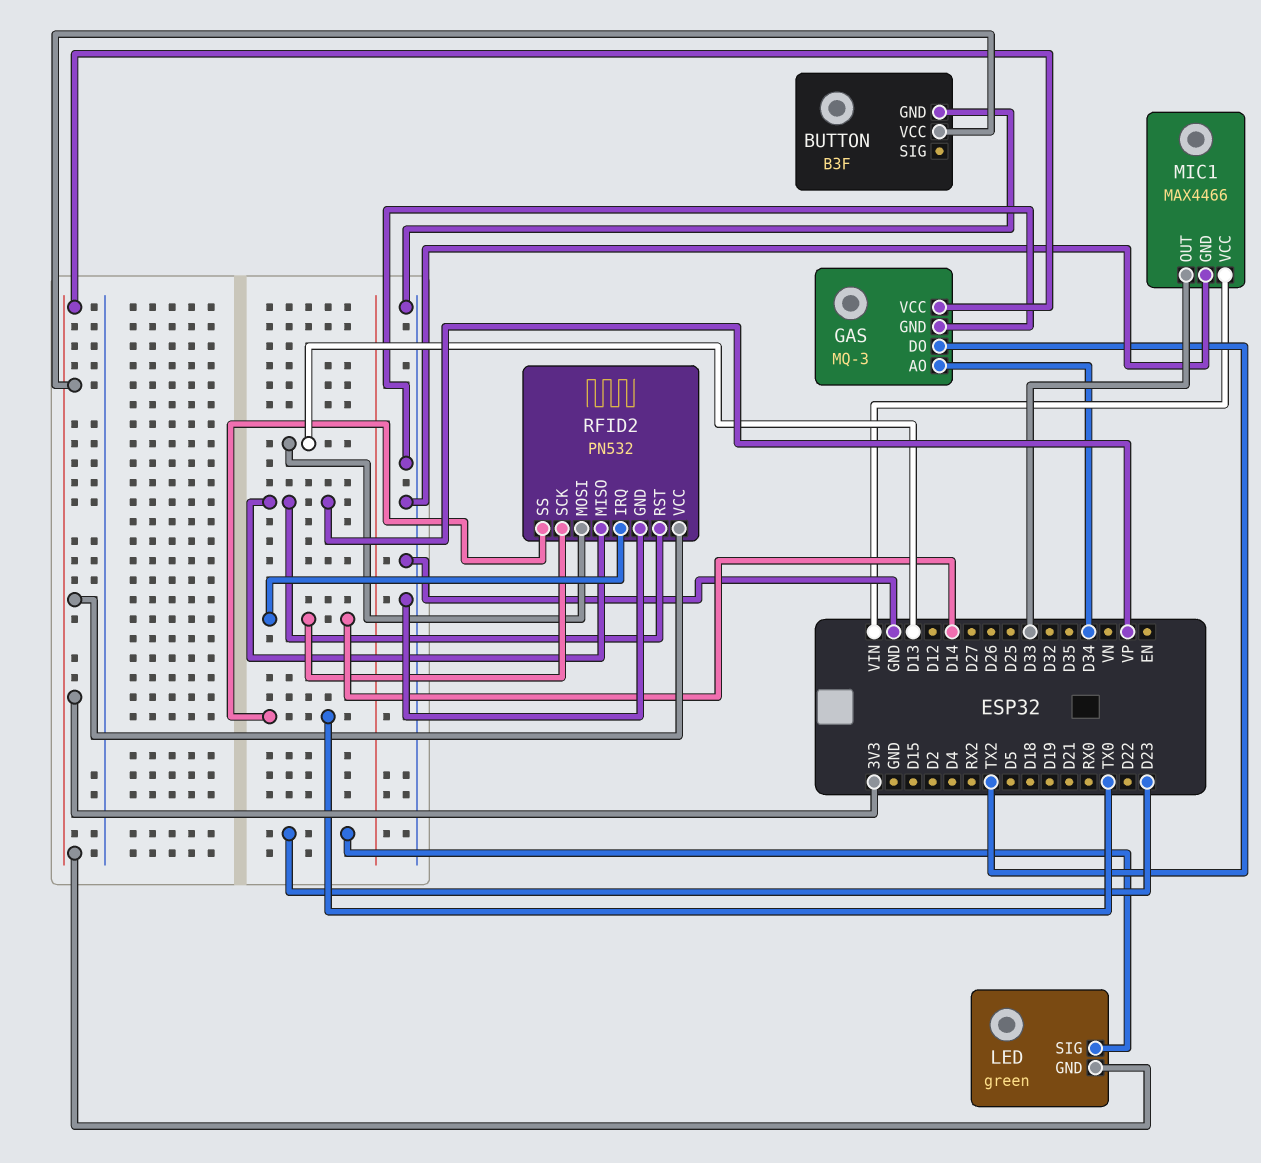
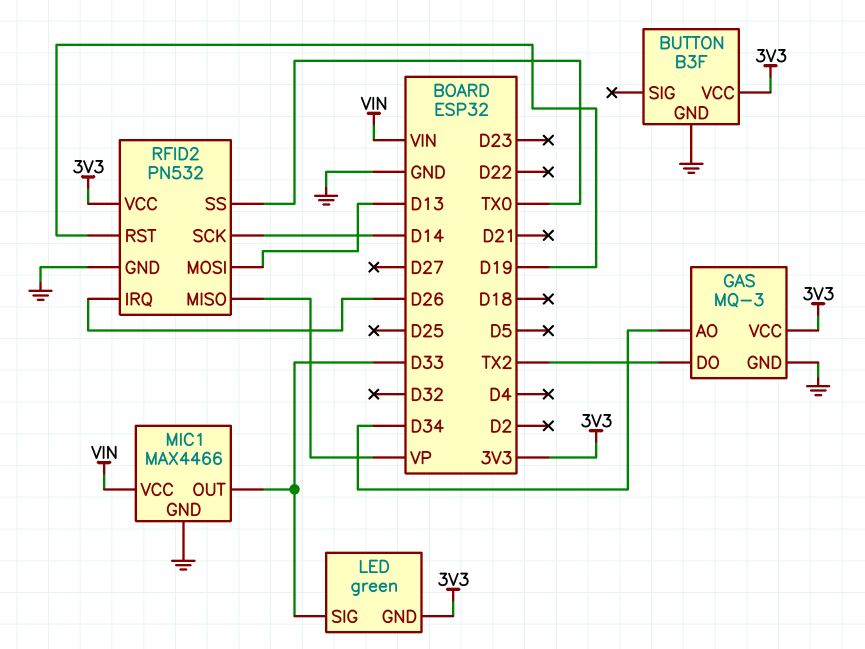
LED pin SIG: D23 -> D33
RFID2 pin IRQ: D14 -> D26
RFID2 pin RST: VP -> D19

